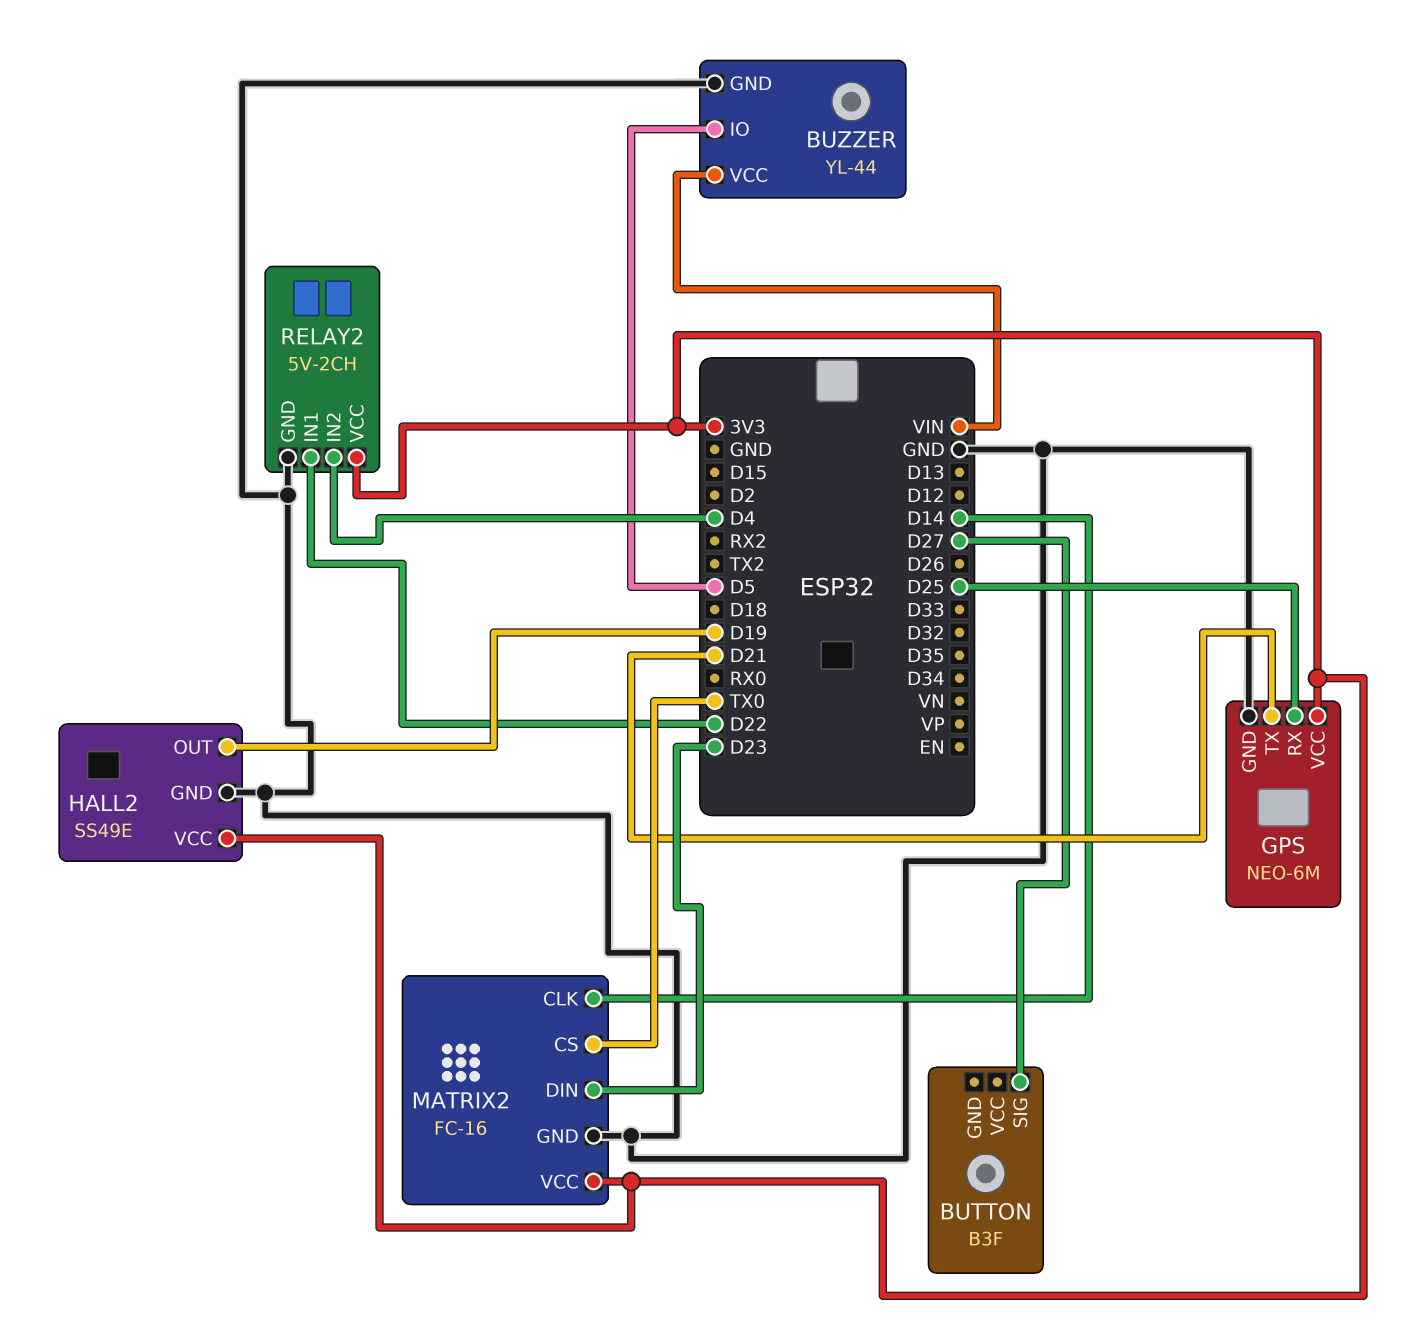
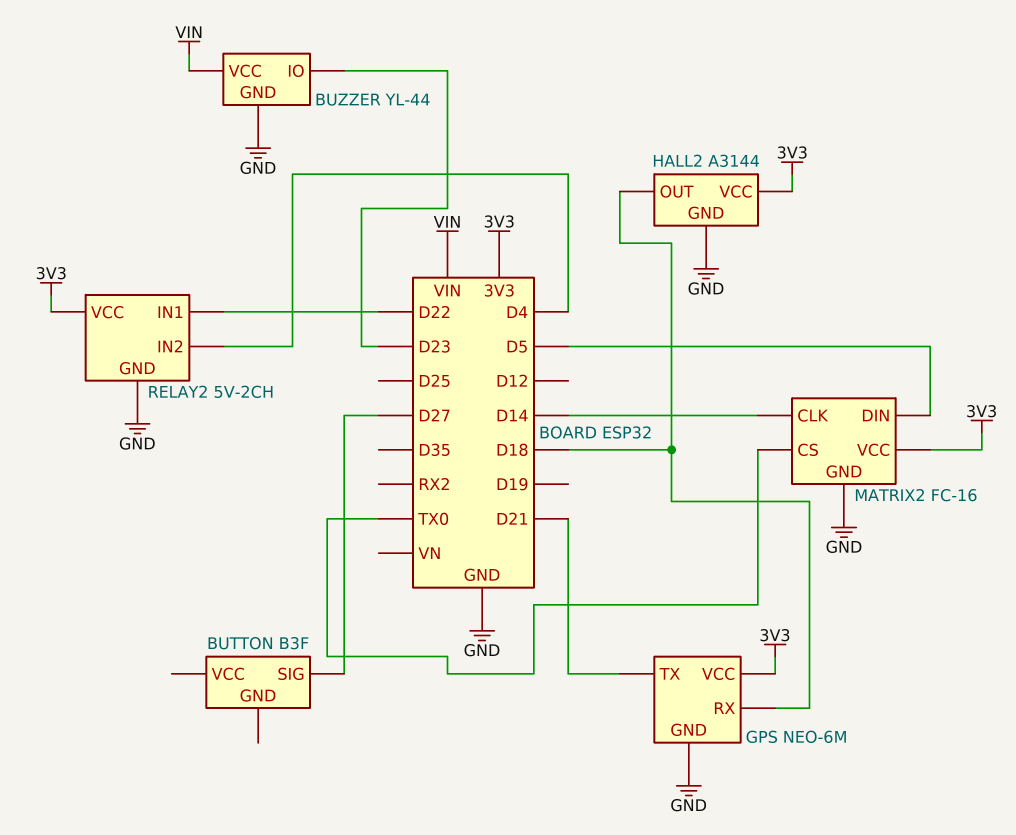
BUZZER pin IO: D5 -> D23
GPS pin RX: D25 -> D18
HALL2: SS49E -> A3144
HALL2 pin OUT: D19 -> D18
MATRIX2 pin DIN: D23 -> D5

